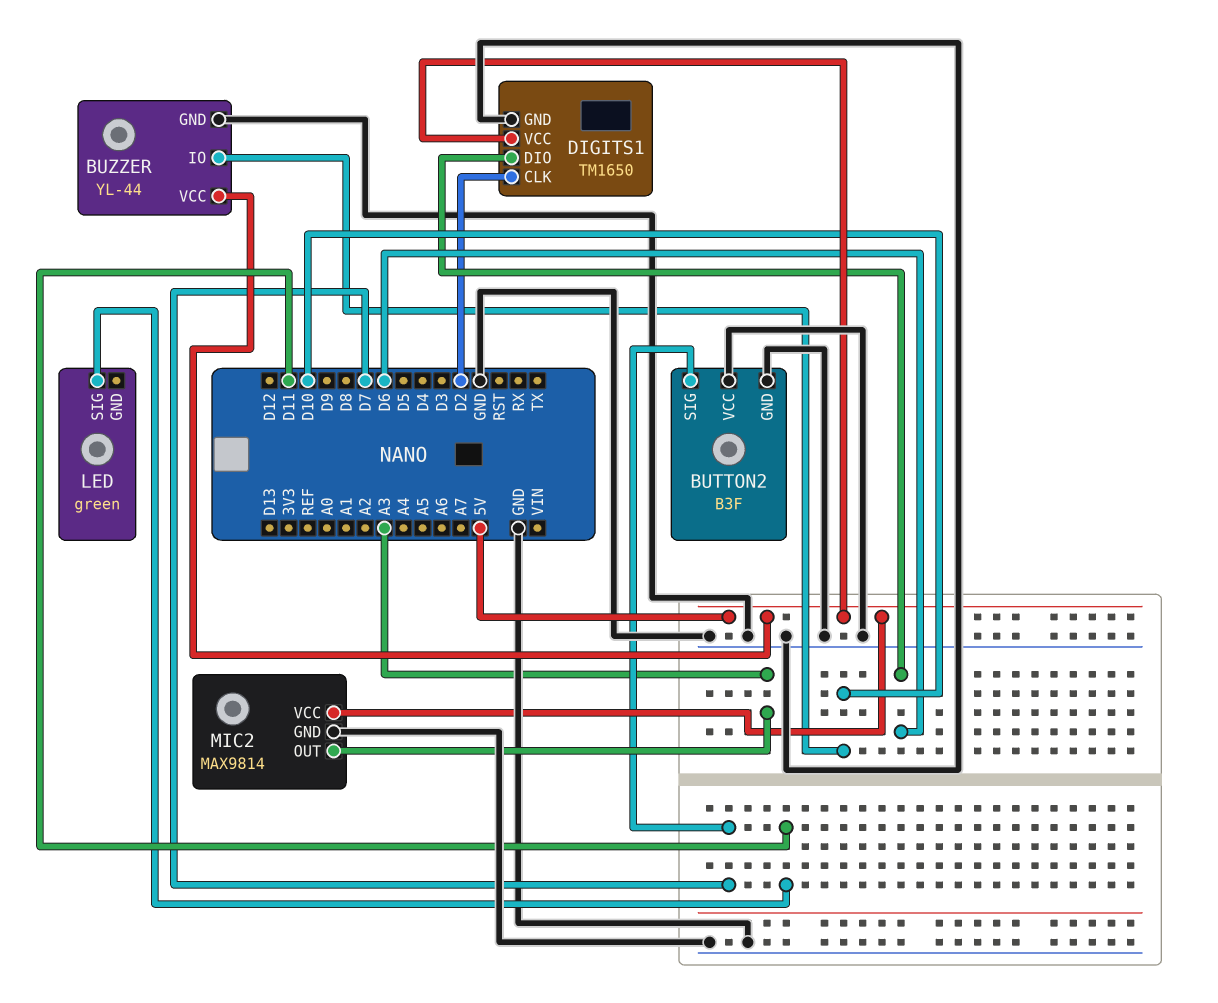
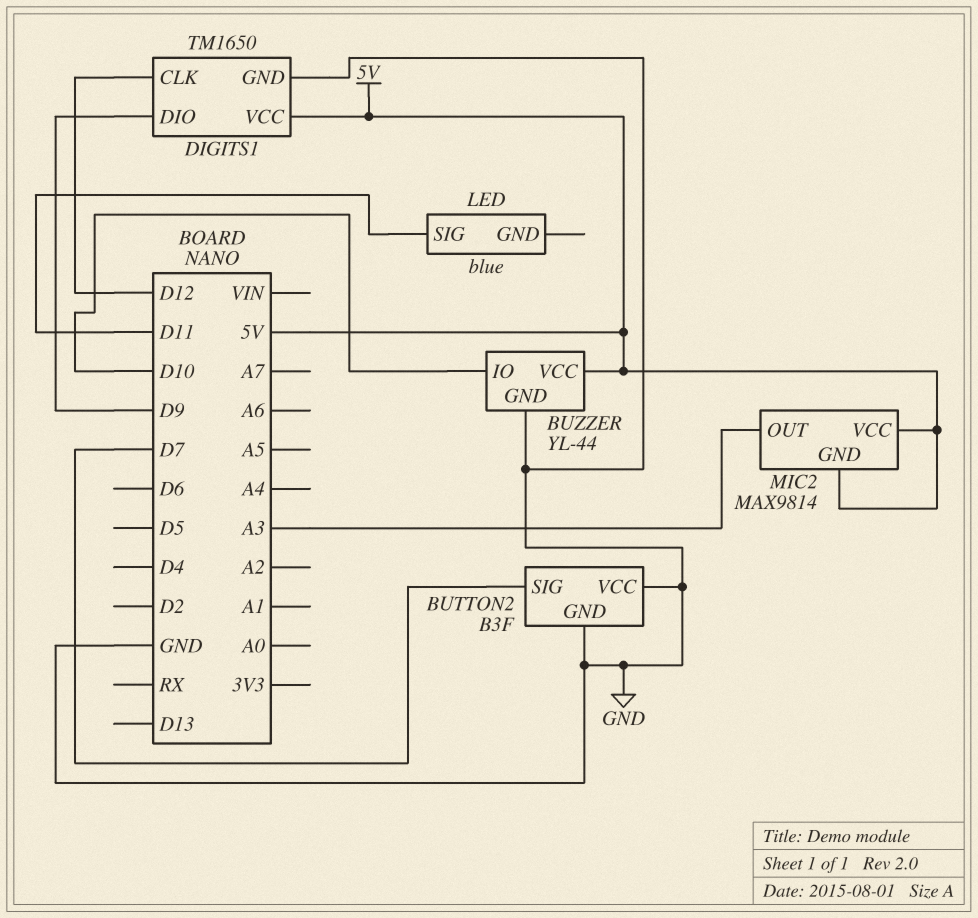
DIGITS1 pin CLK: D2 -> D12
DIGITS1 pin DIO: D6 -> D9
LED: green -> blue
MIC2 pin GND: GND -> 5V

